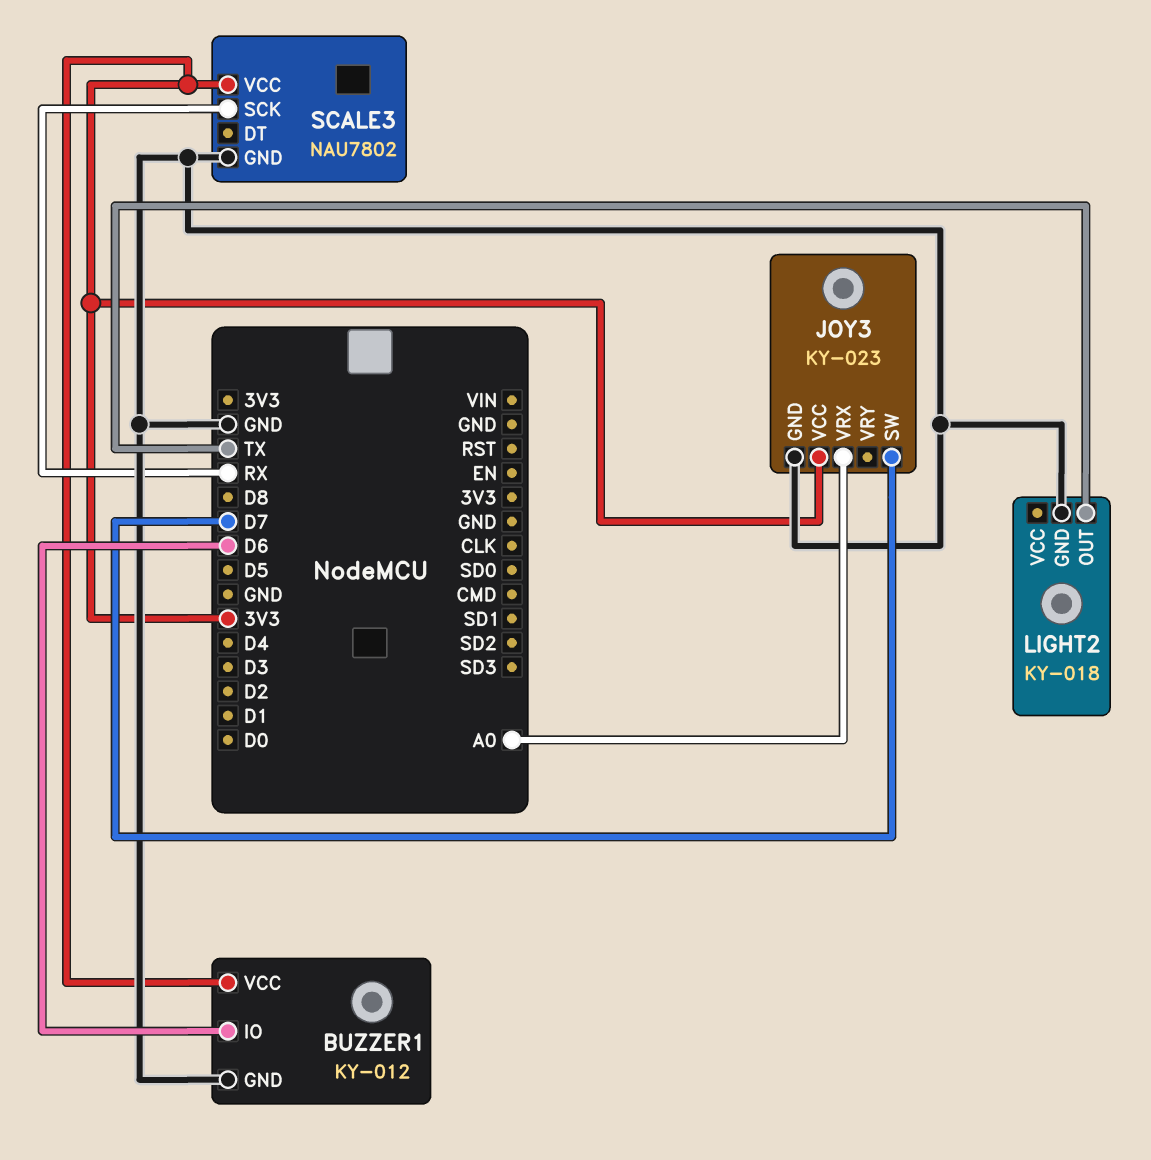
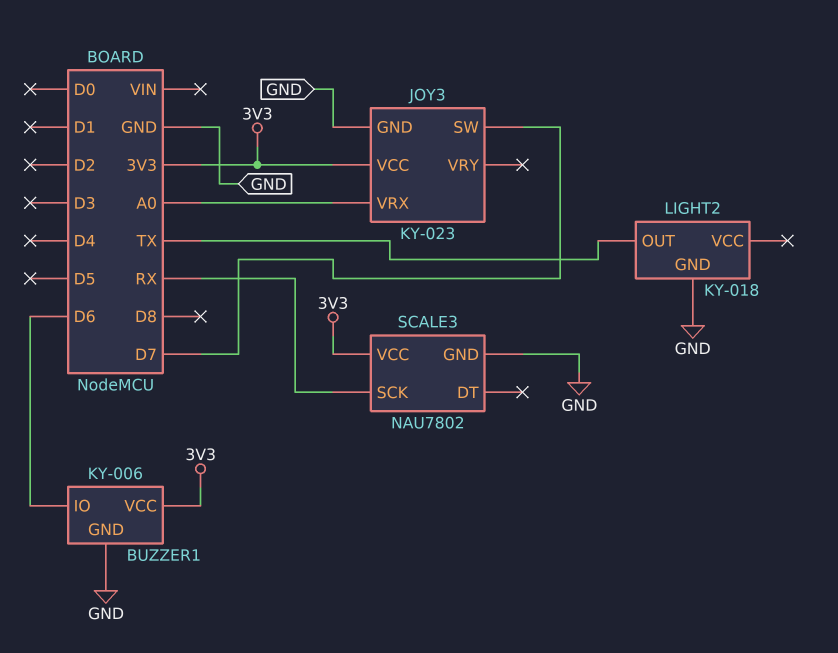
BUZZER1: KY-012 -> KY-006

